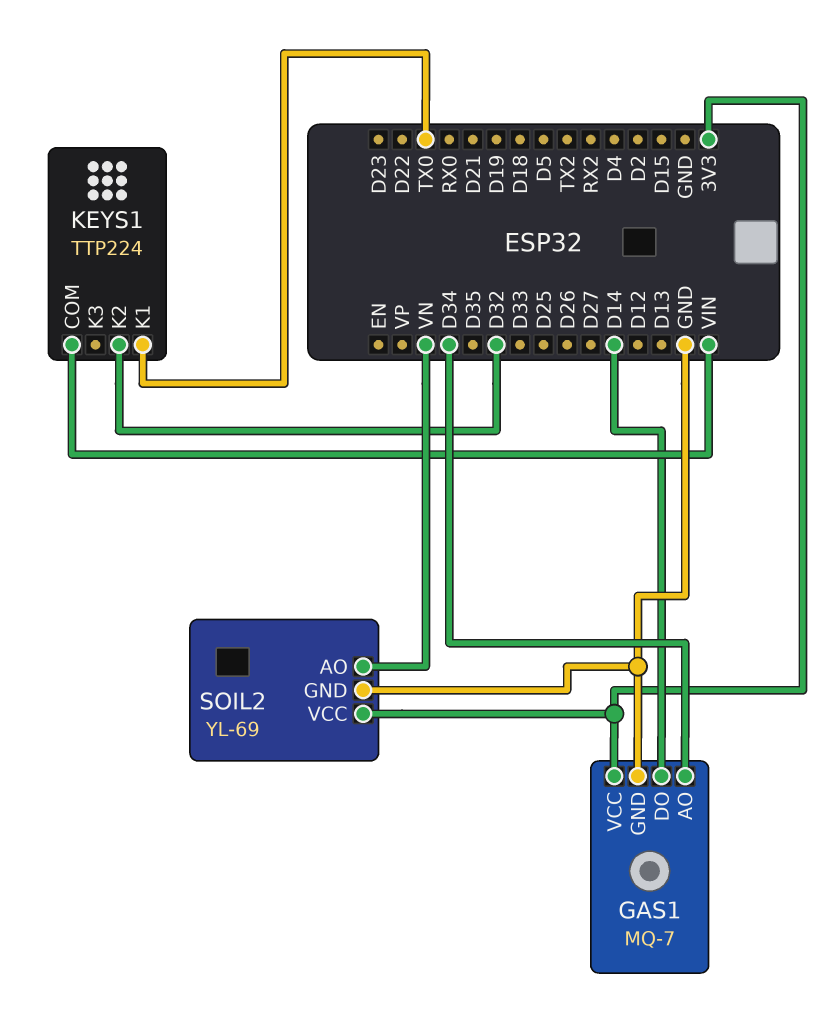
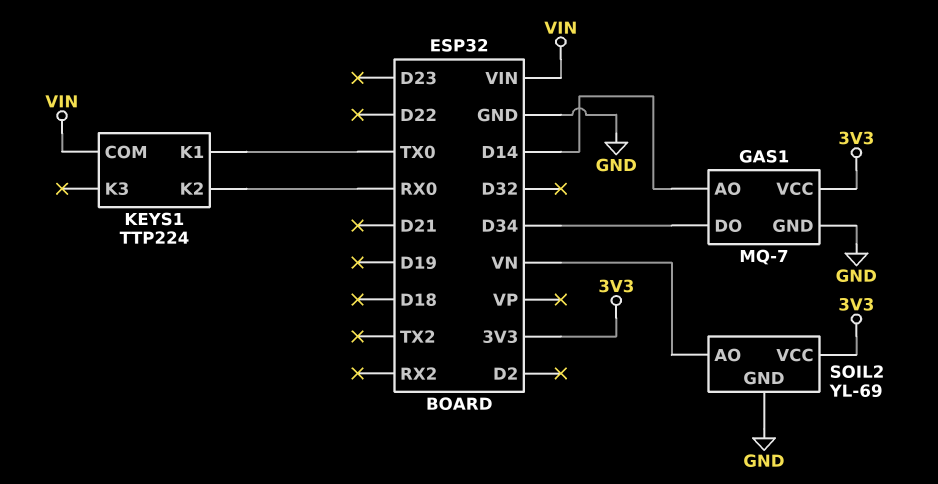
GAS1 pin AO: D34 -> D14
GAS1 pin DO: D14 -> D34
KEYS1 pin K2: D32 -> RX0

